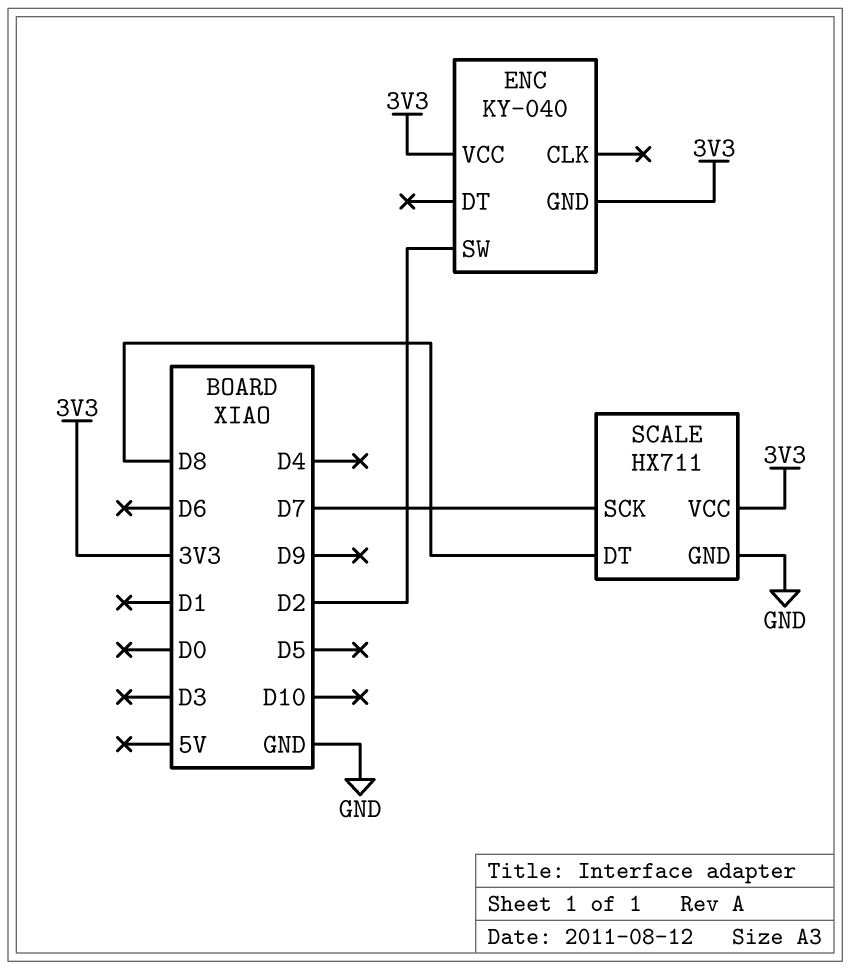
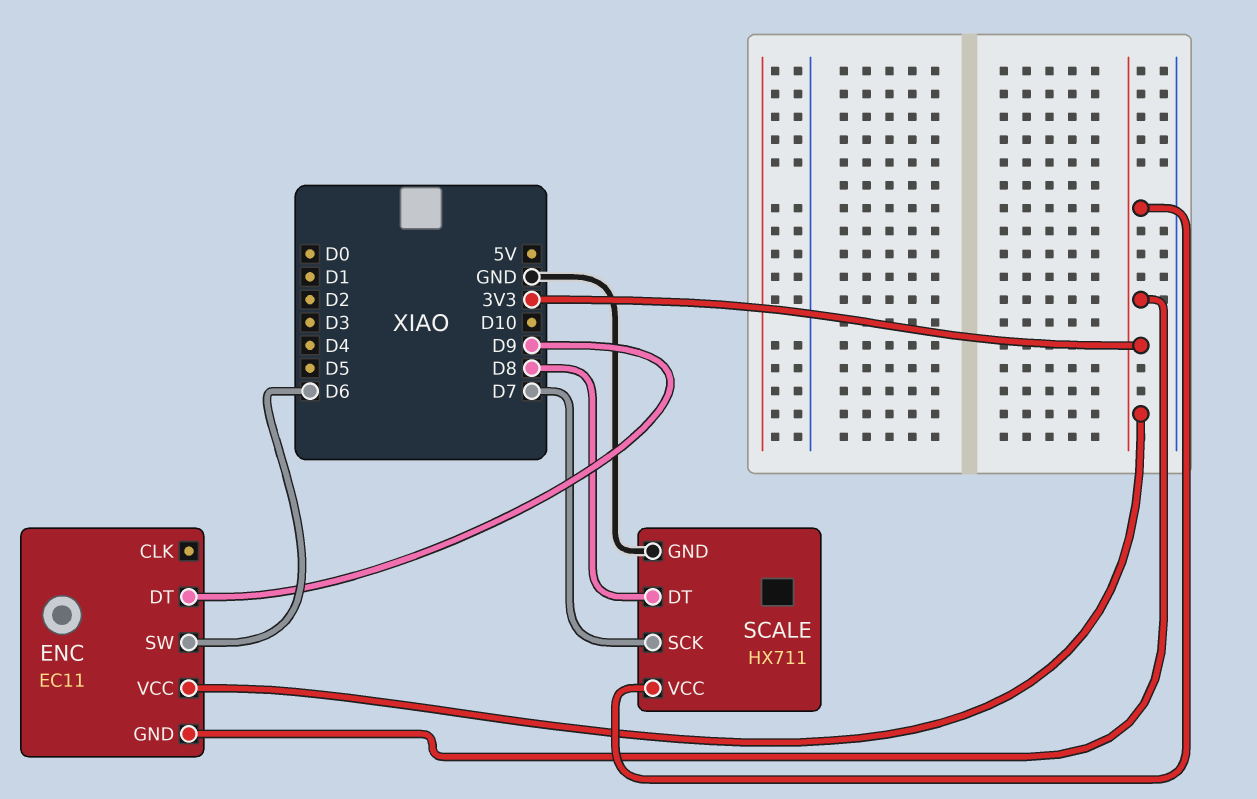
ENC: KY-040 -> EC11
ENC pin DT: none -> D9
ENC pin SW: D2 -> D6

